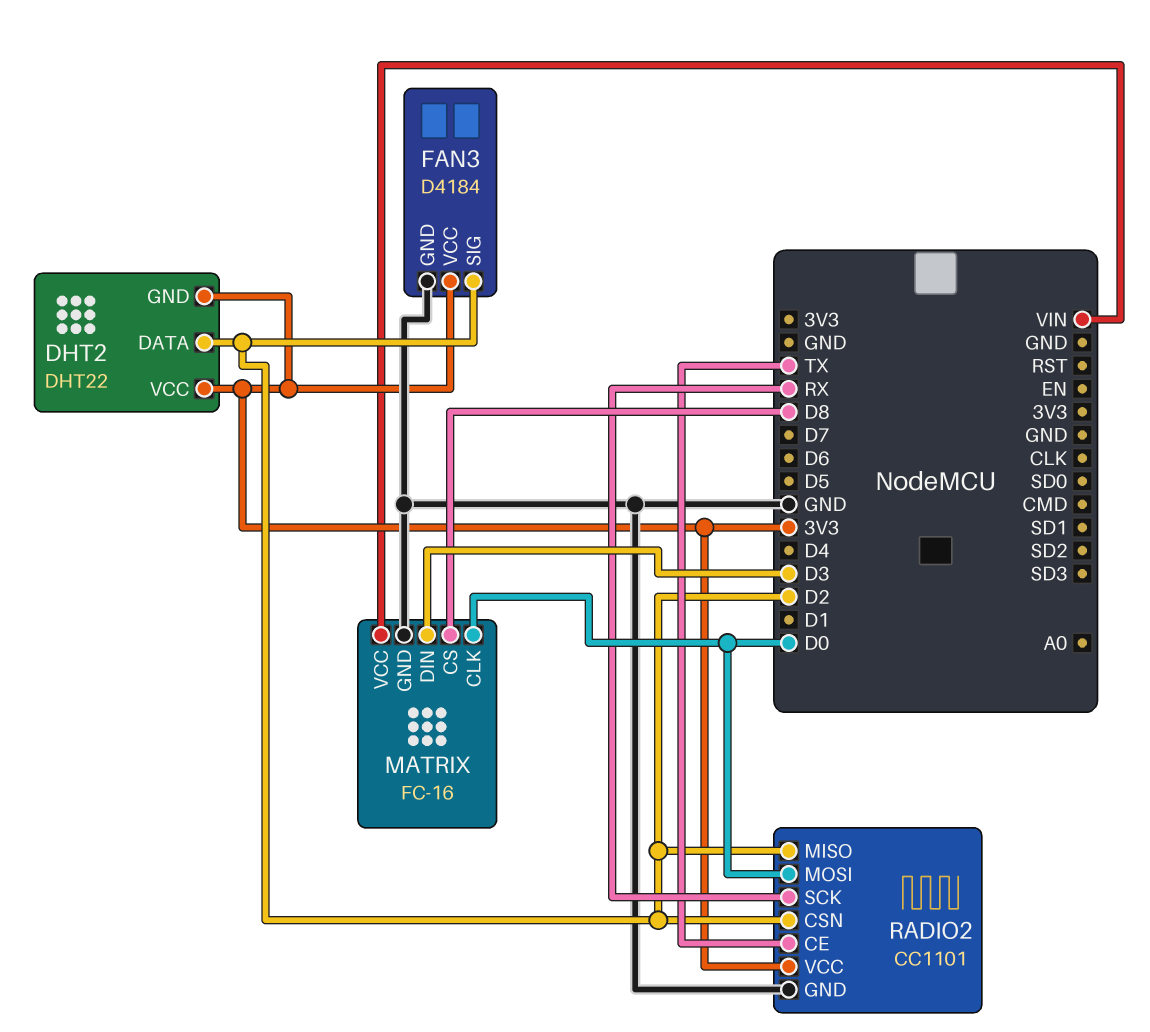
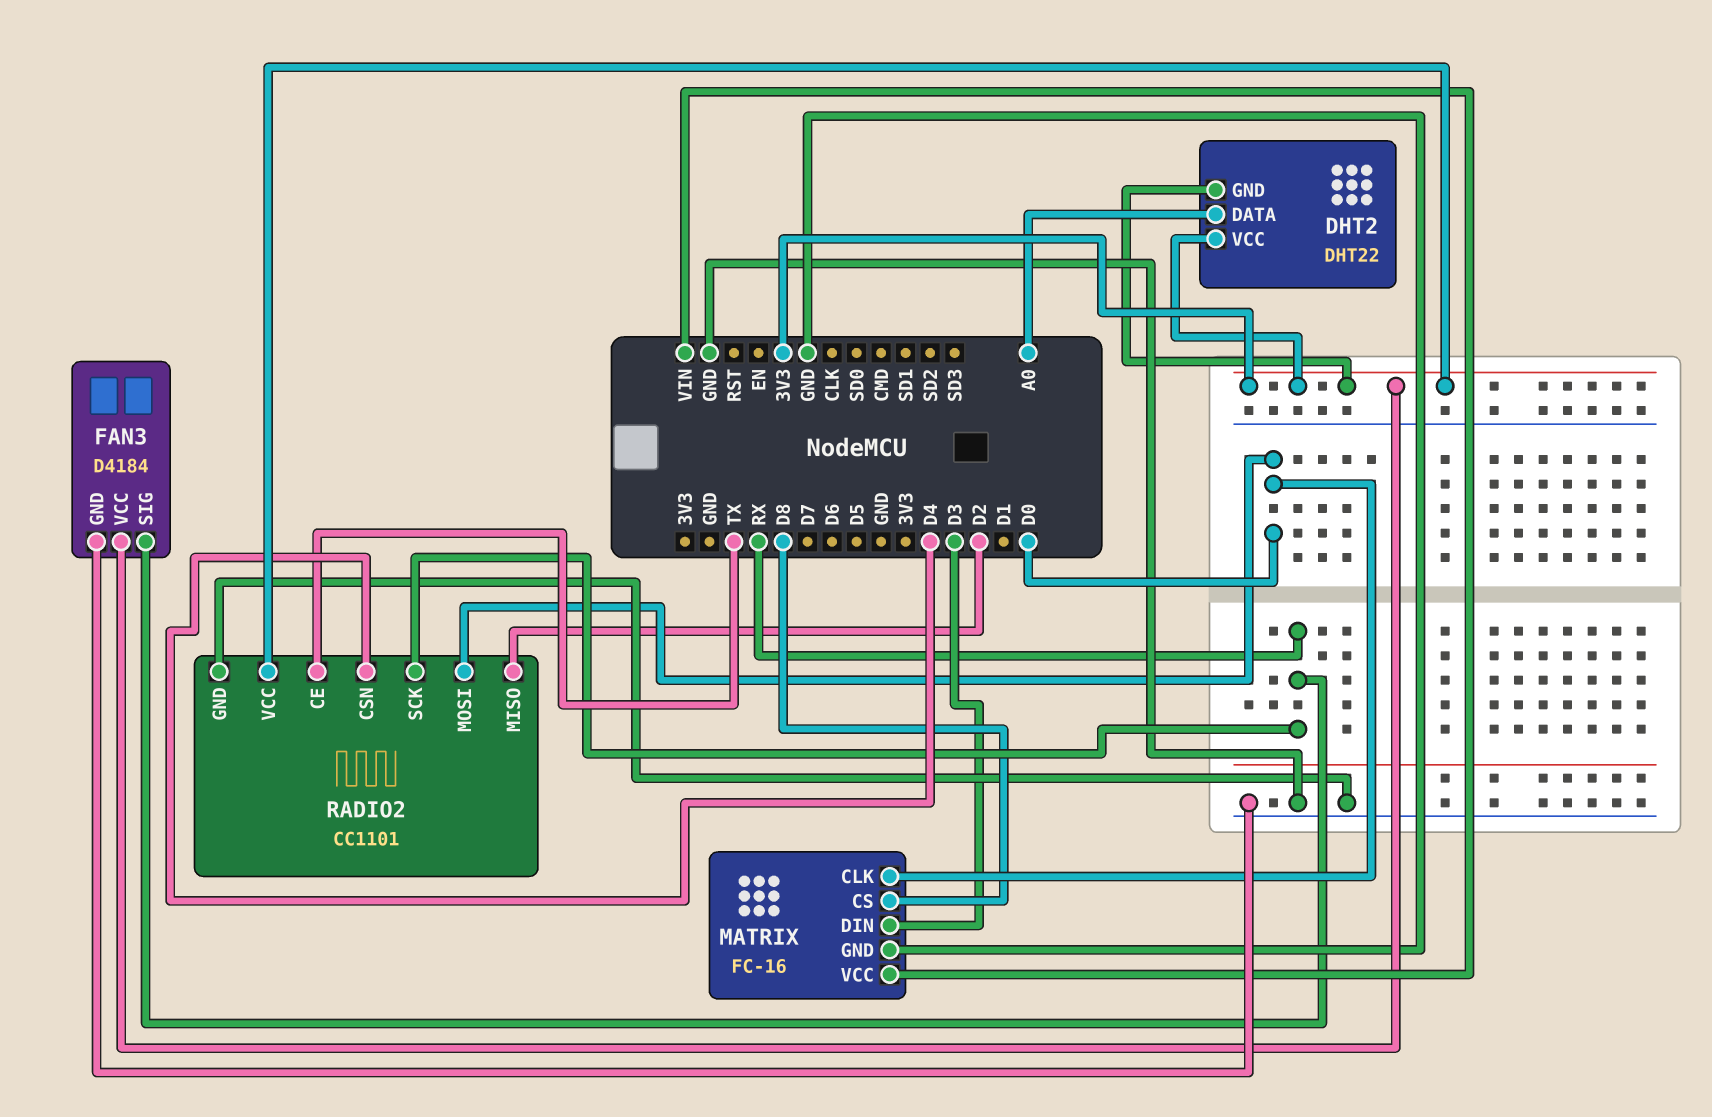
DHT2 pin DATA: D2 -> A0
FAN3 pin SIG: D2 -> RX
RADIO2 pin CSN: D2 -> D4

